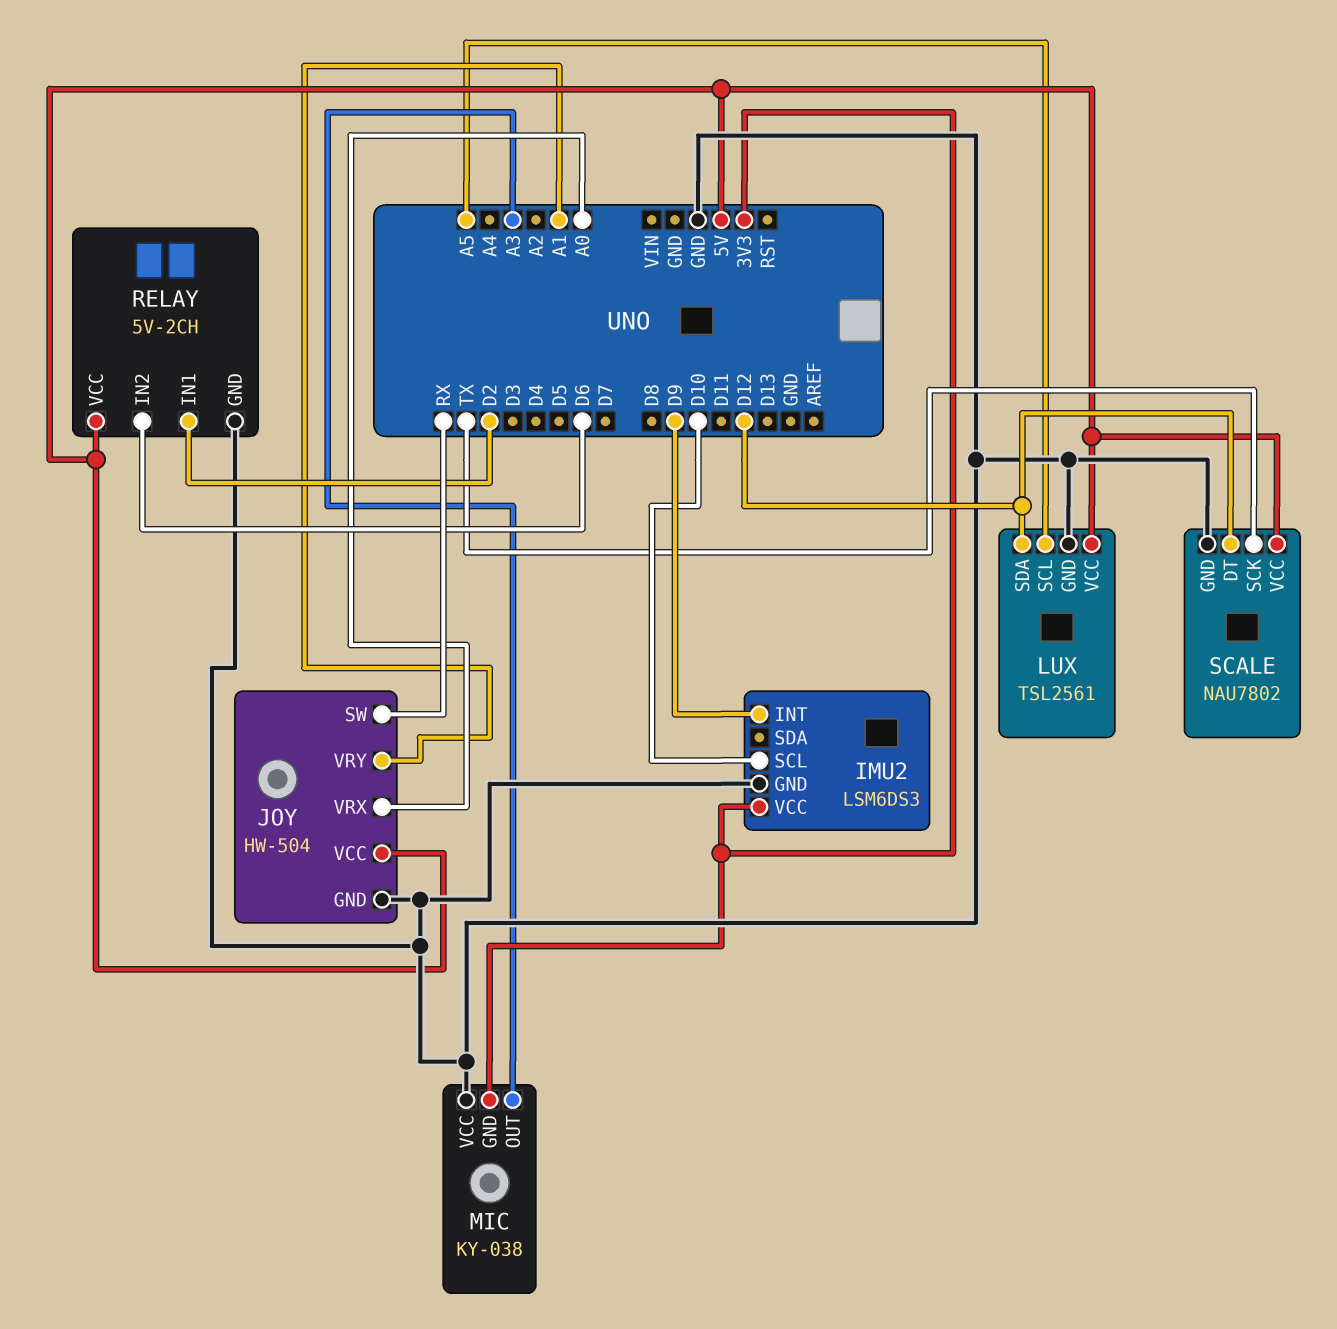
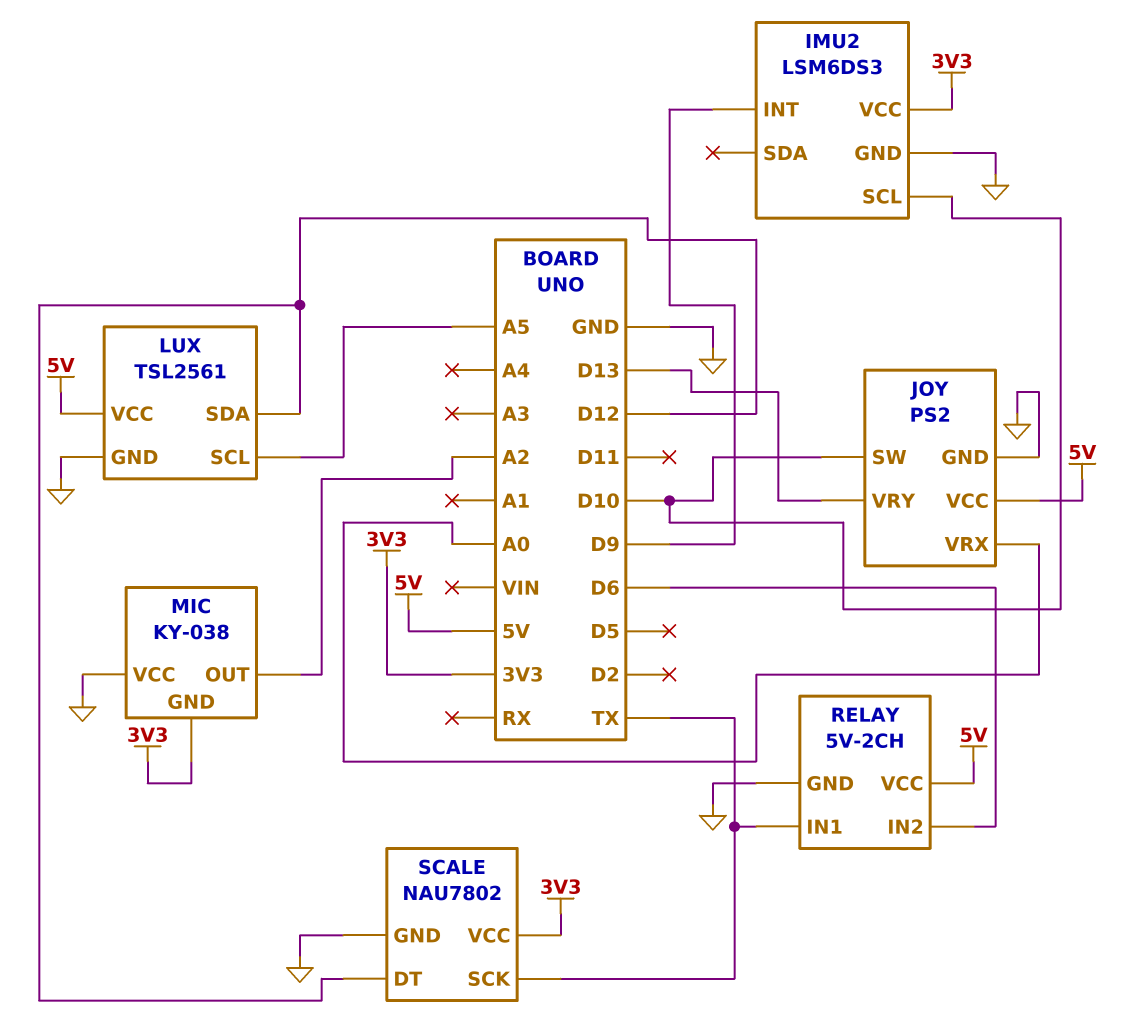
JOY: HW-504 -> PS2
JOY pin SW: RX -> D10
JOY pin VRY: A1 -> D13
MIC pin OUT: A3 -> A2
RELAY pin IN1: D2 -> TX
SCALE pin VCC: 5V -> 3V3

